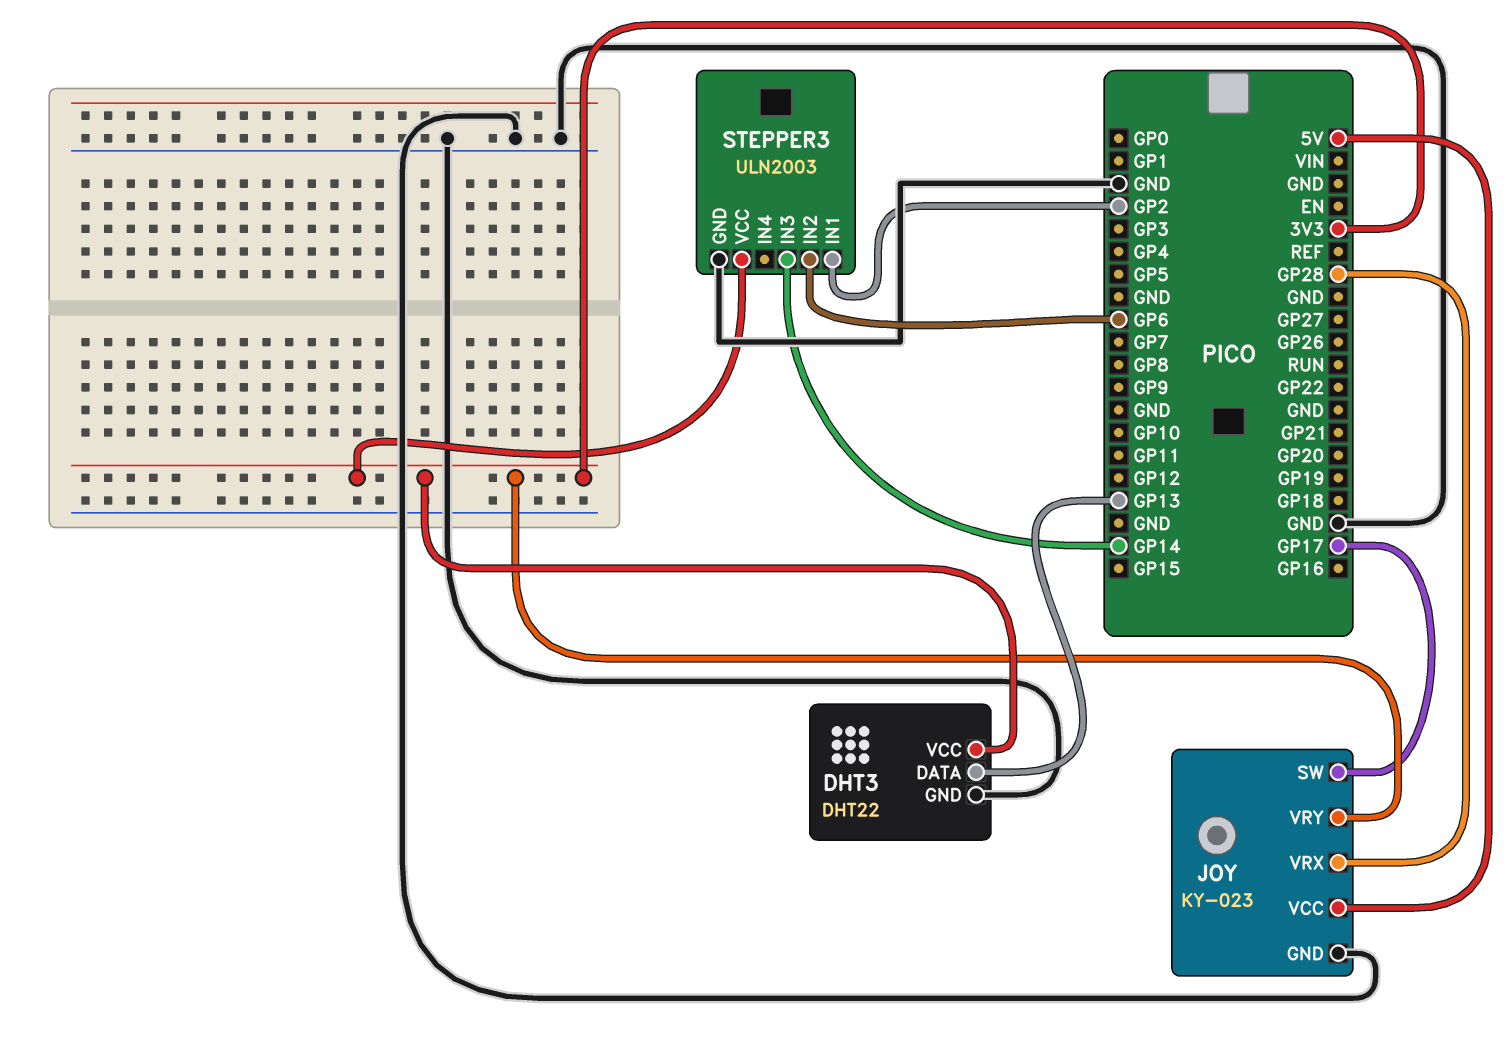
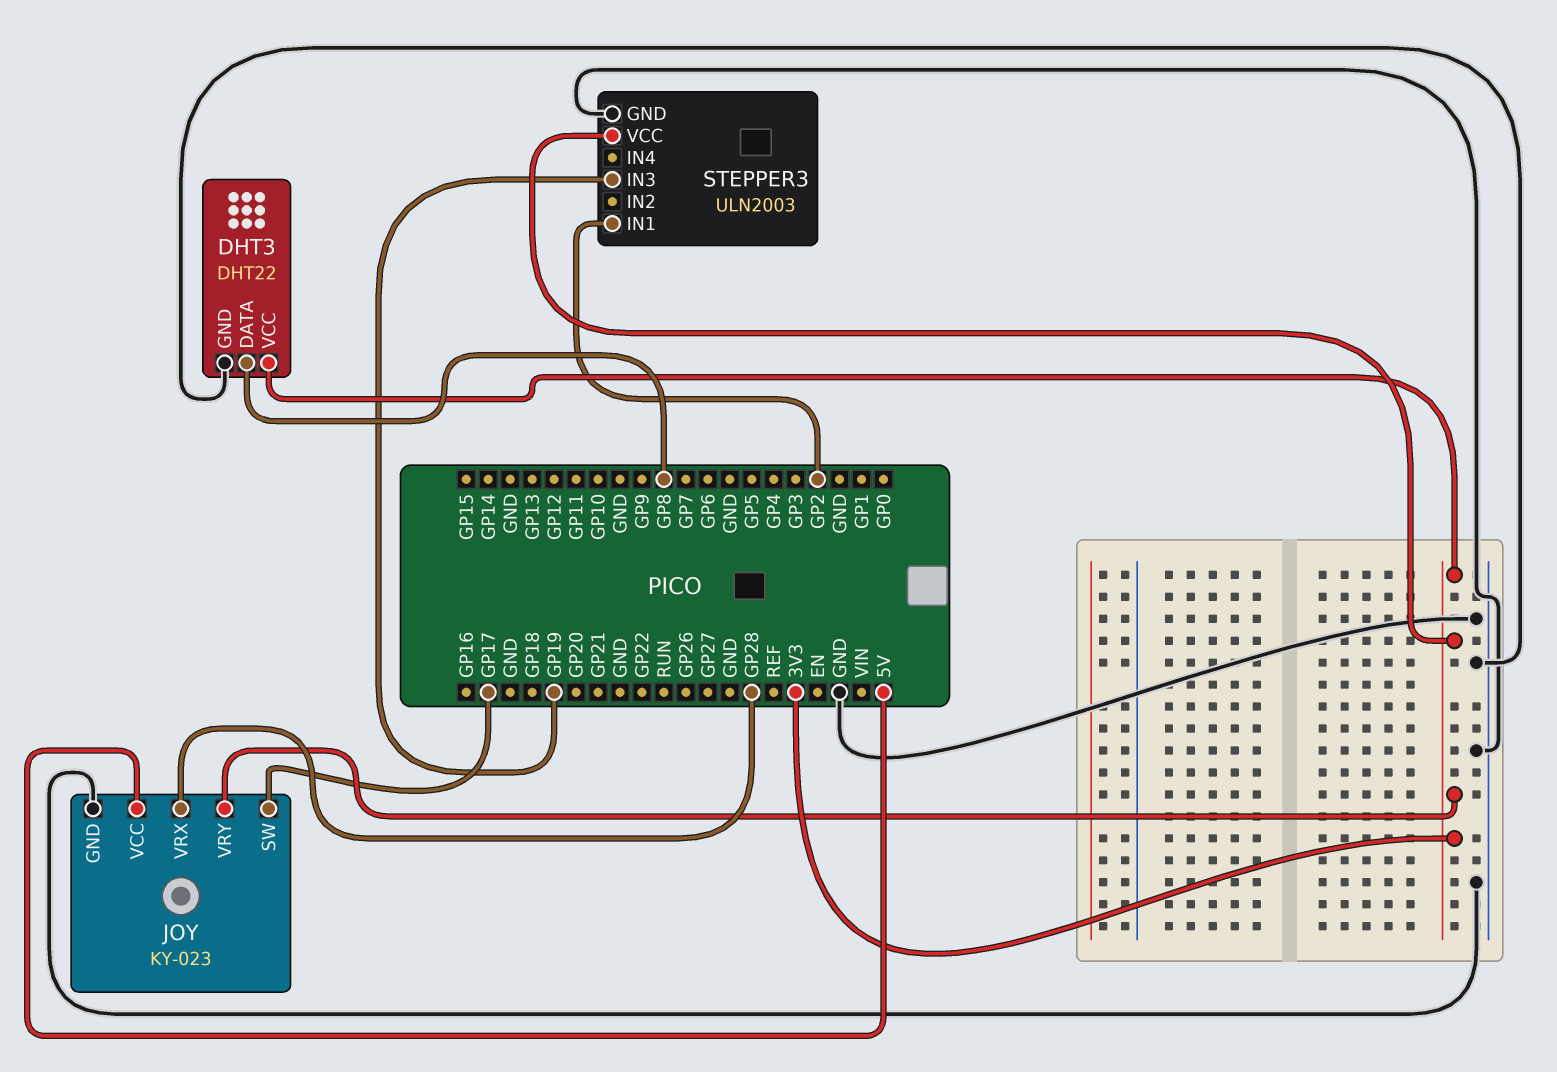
DHT3 pin DATA: GP13 -> GP8
STEPPER3 pin IN2: GP6 -> none
STEPPER3 pin IN3: GP14 -> GP19

